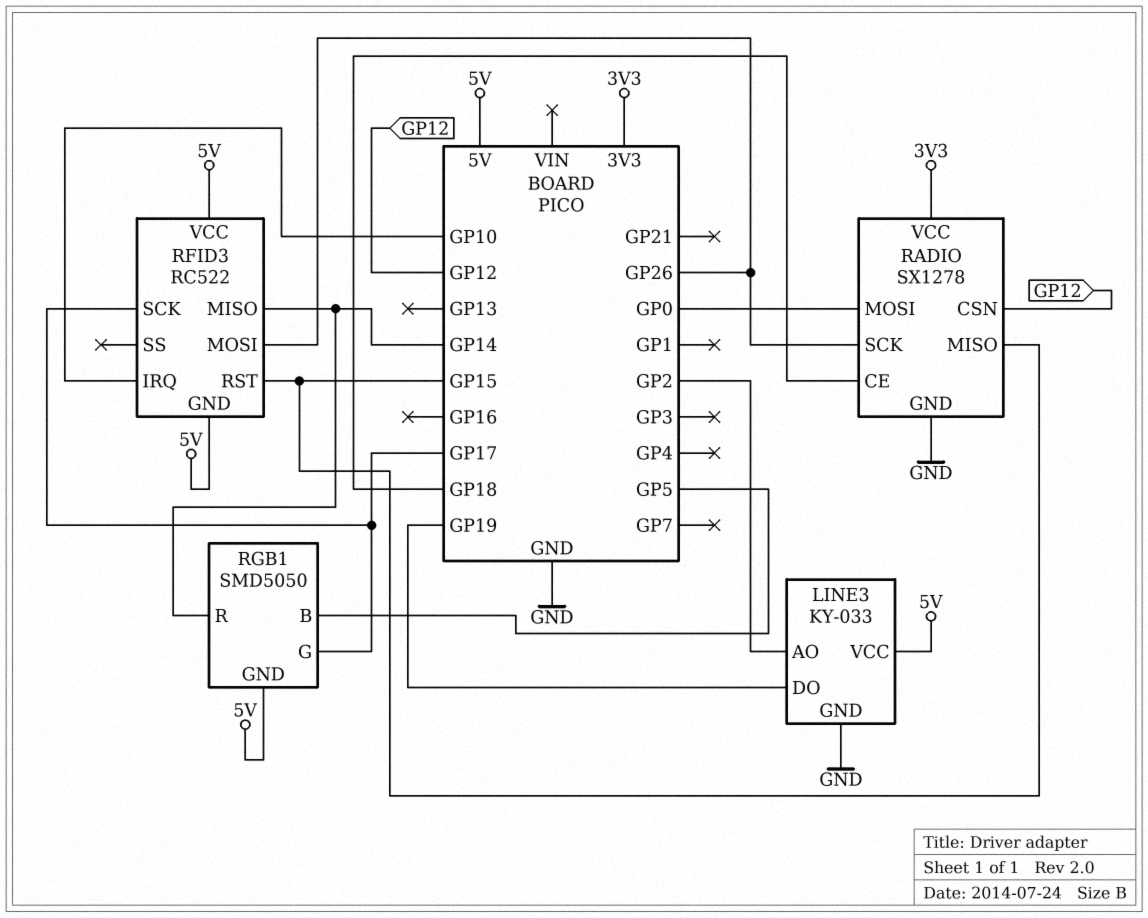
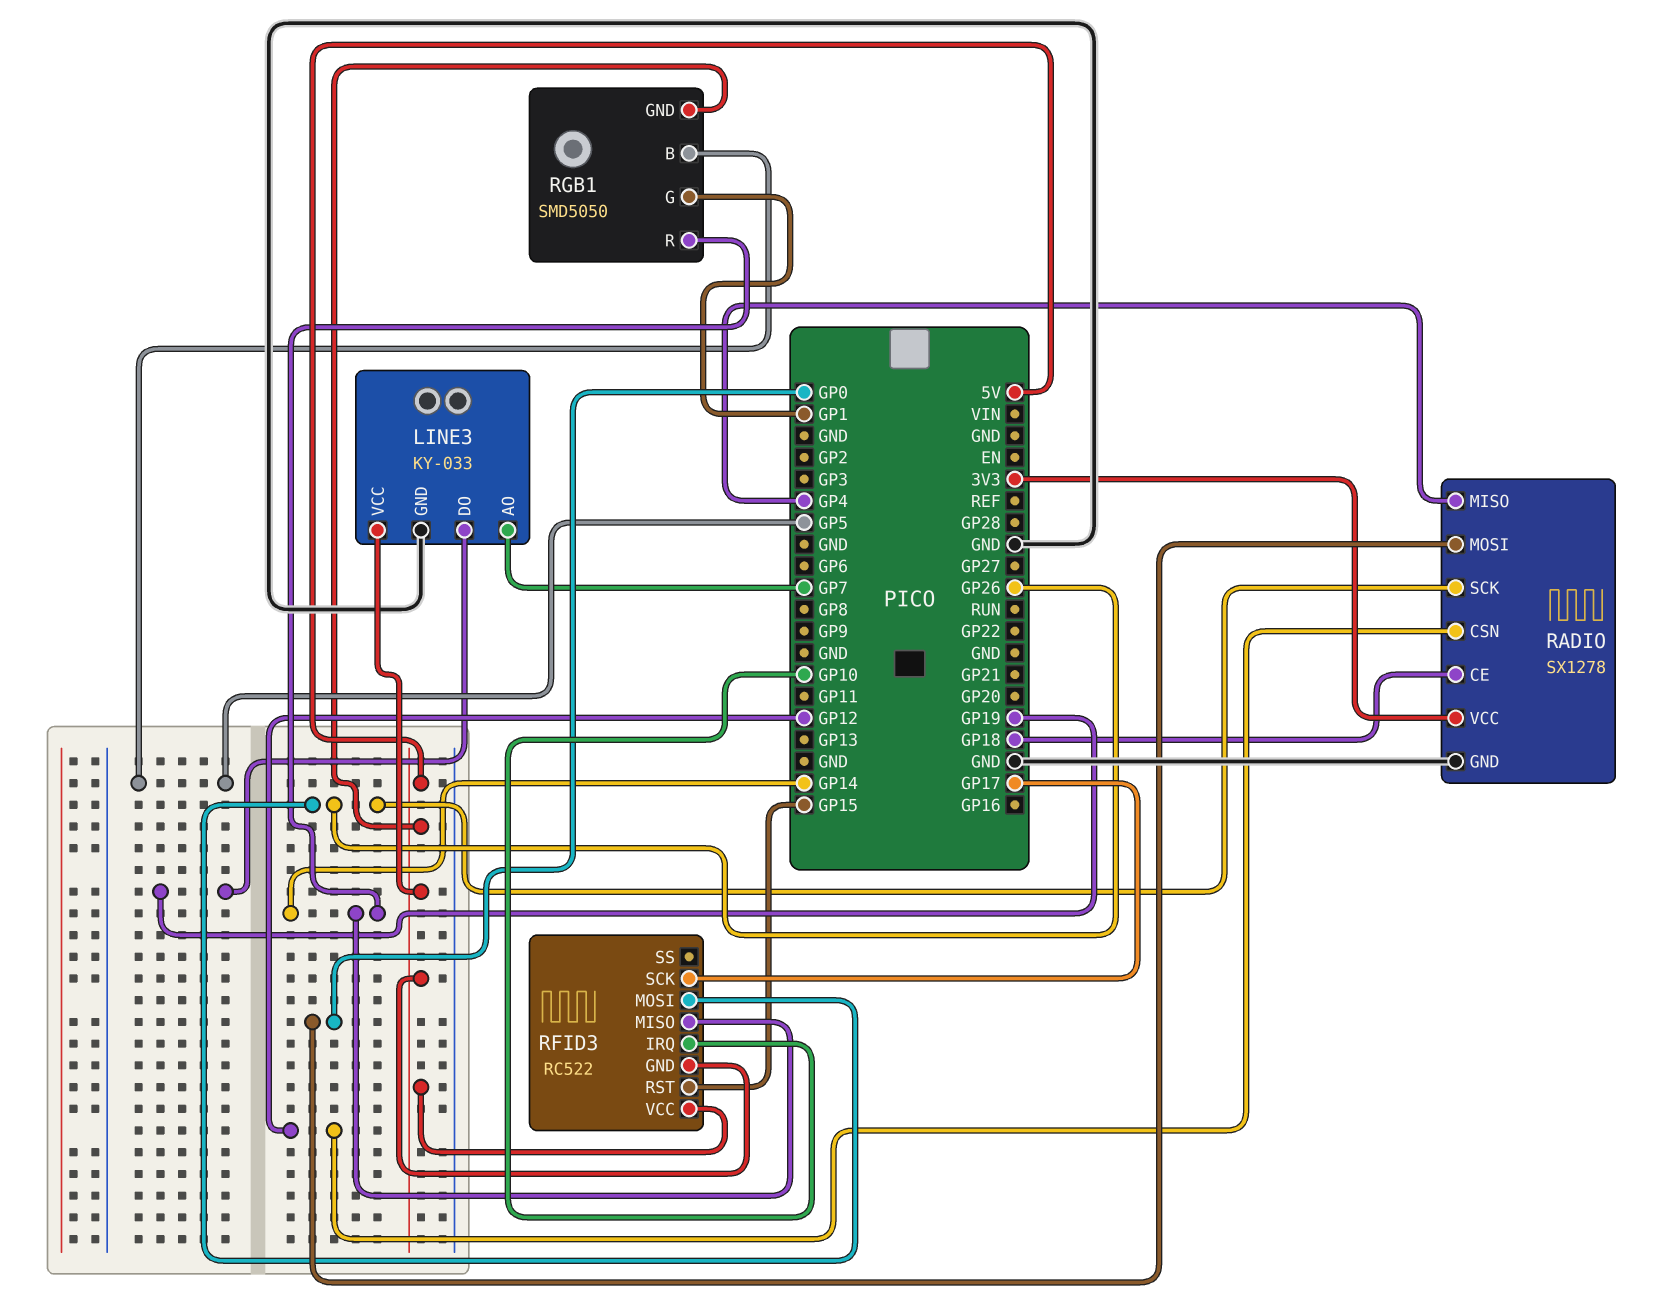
LINE3 pin AO: GP2 -> GP7
RADIO pin MISO: GP15 -> GP4
RGB1 pin G: GP17 -> GP1

